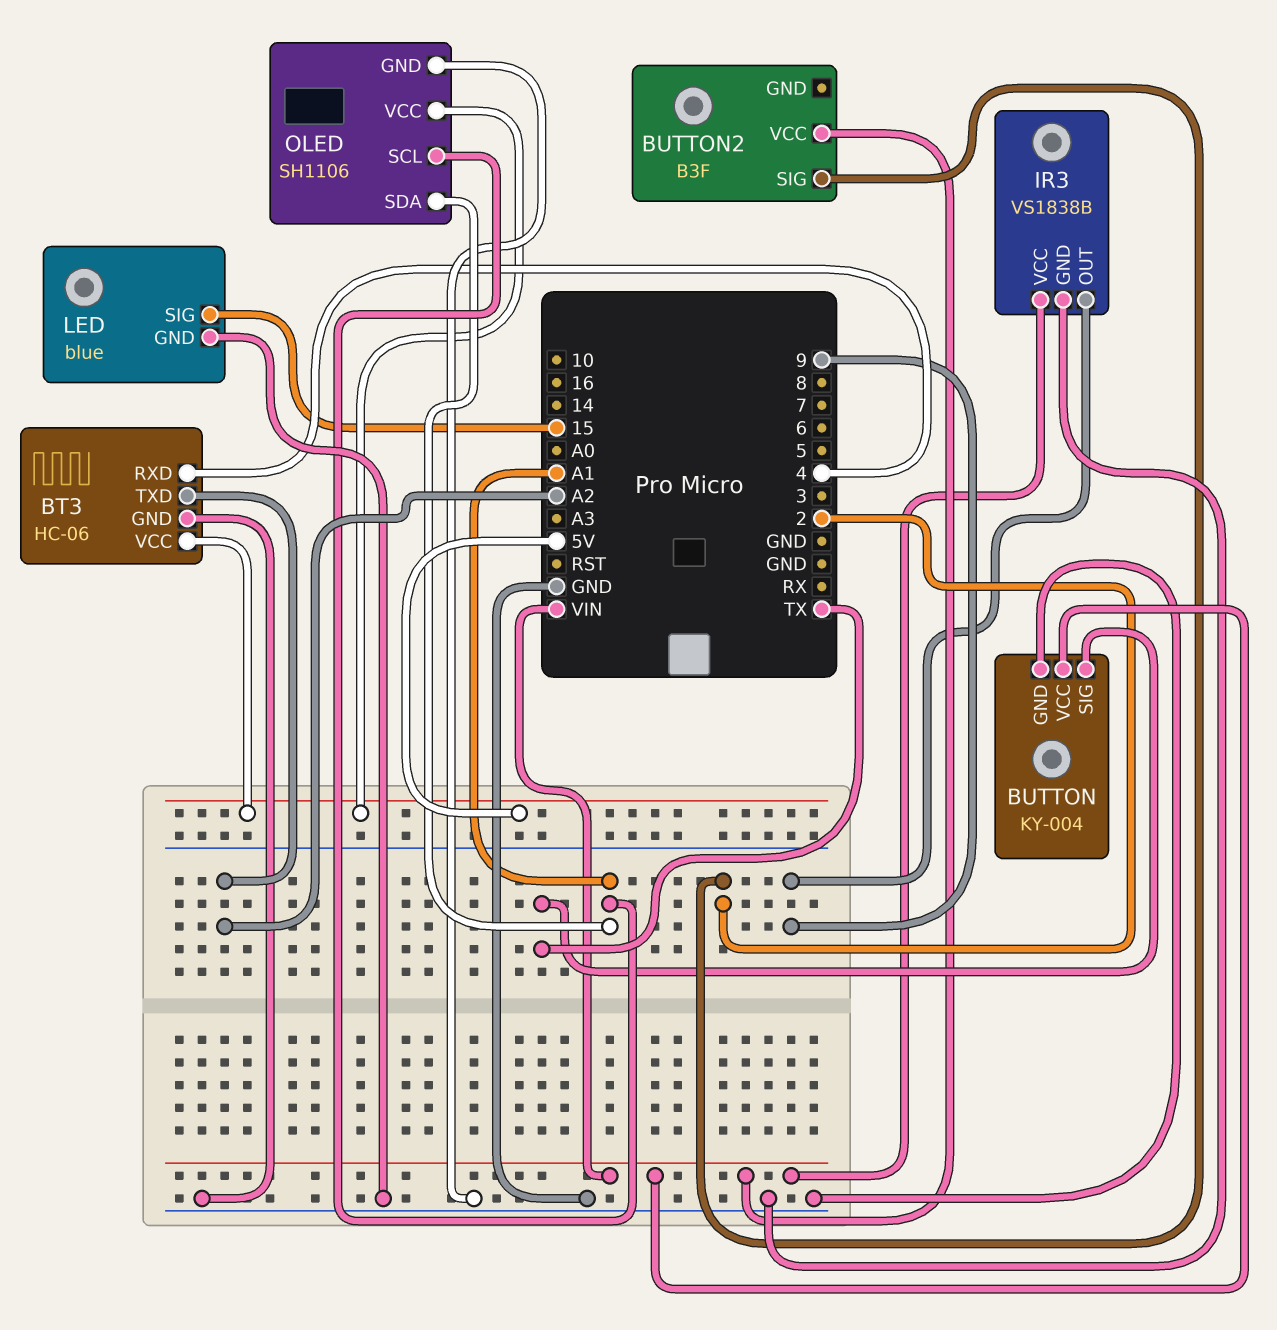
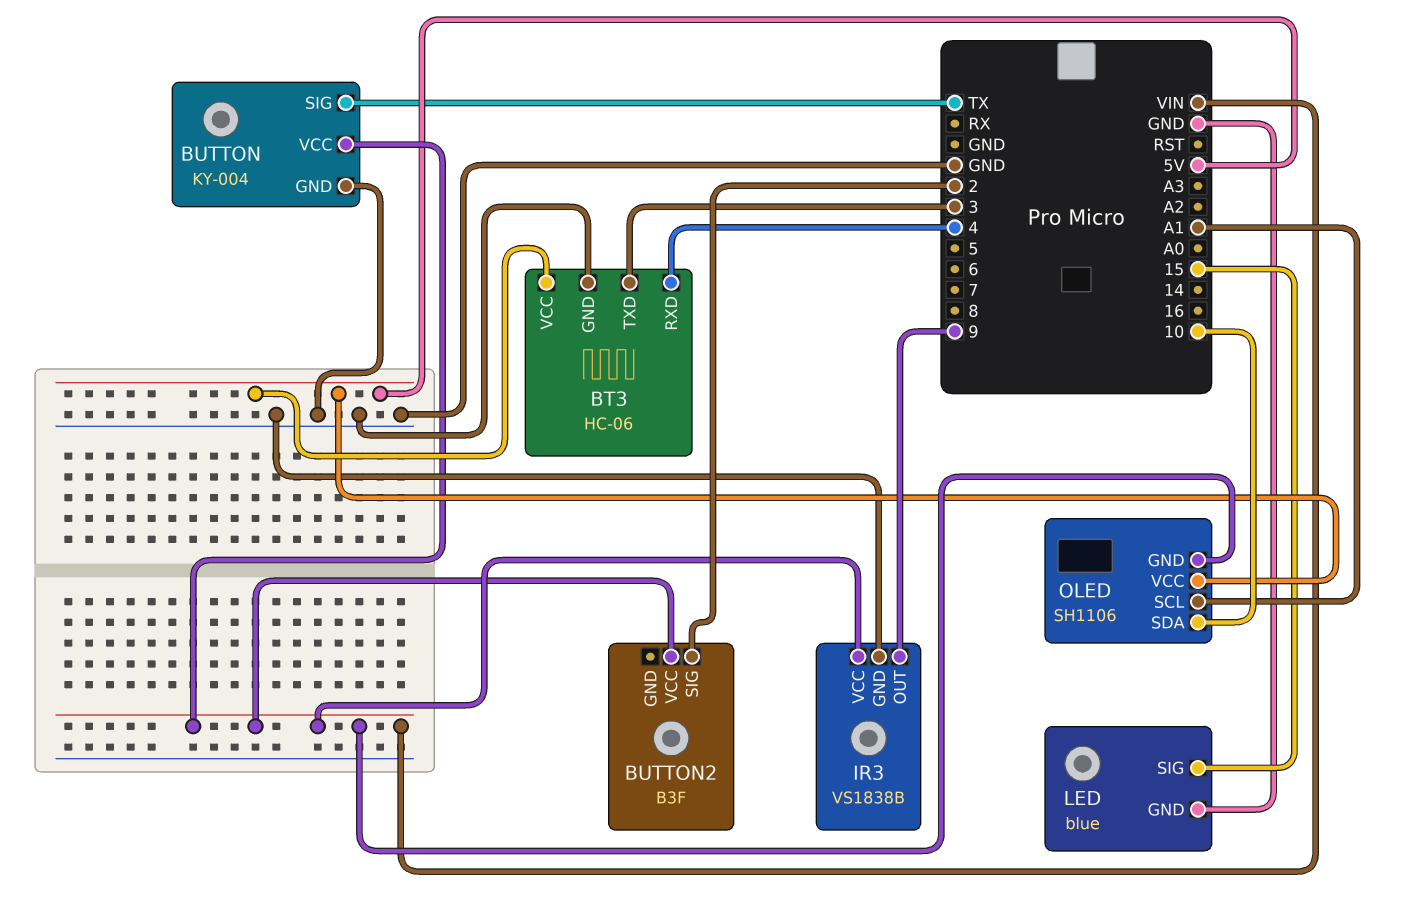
BT3 pin TXD: A2 -> 3
OLED pin GND: GND -> VIN
OLED pin SDA: A1 -> 10

